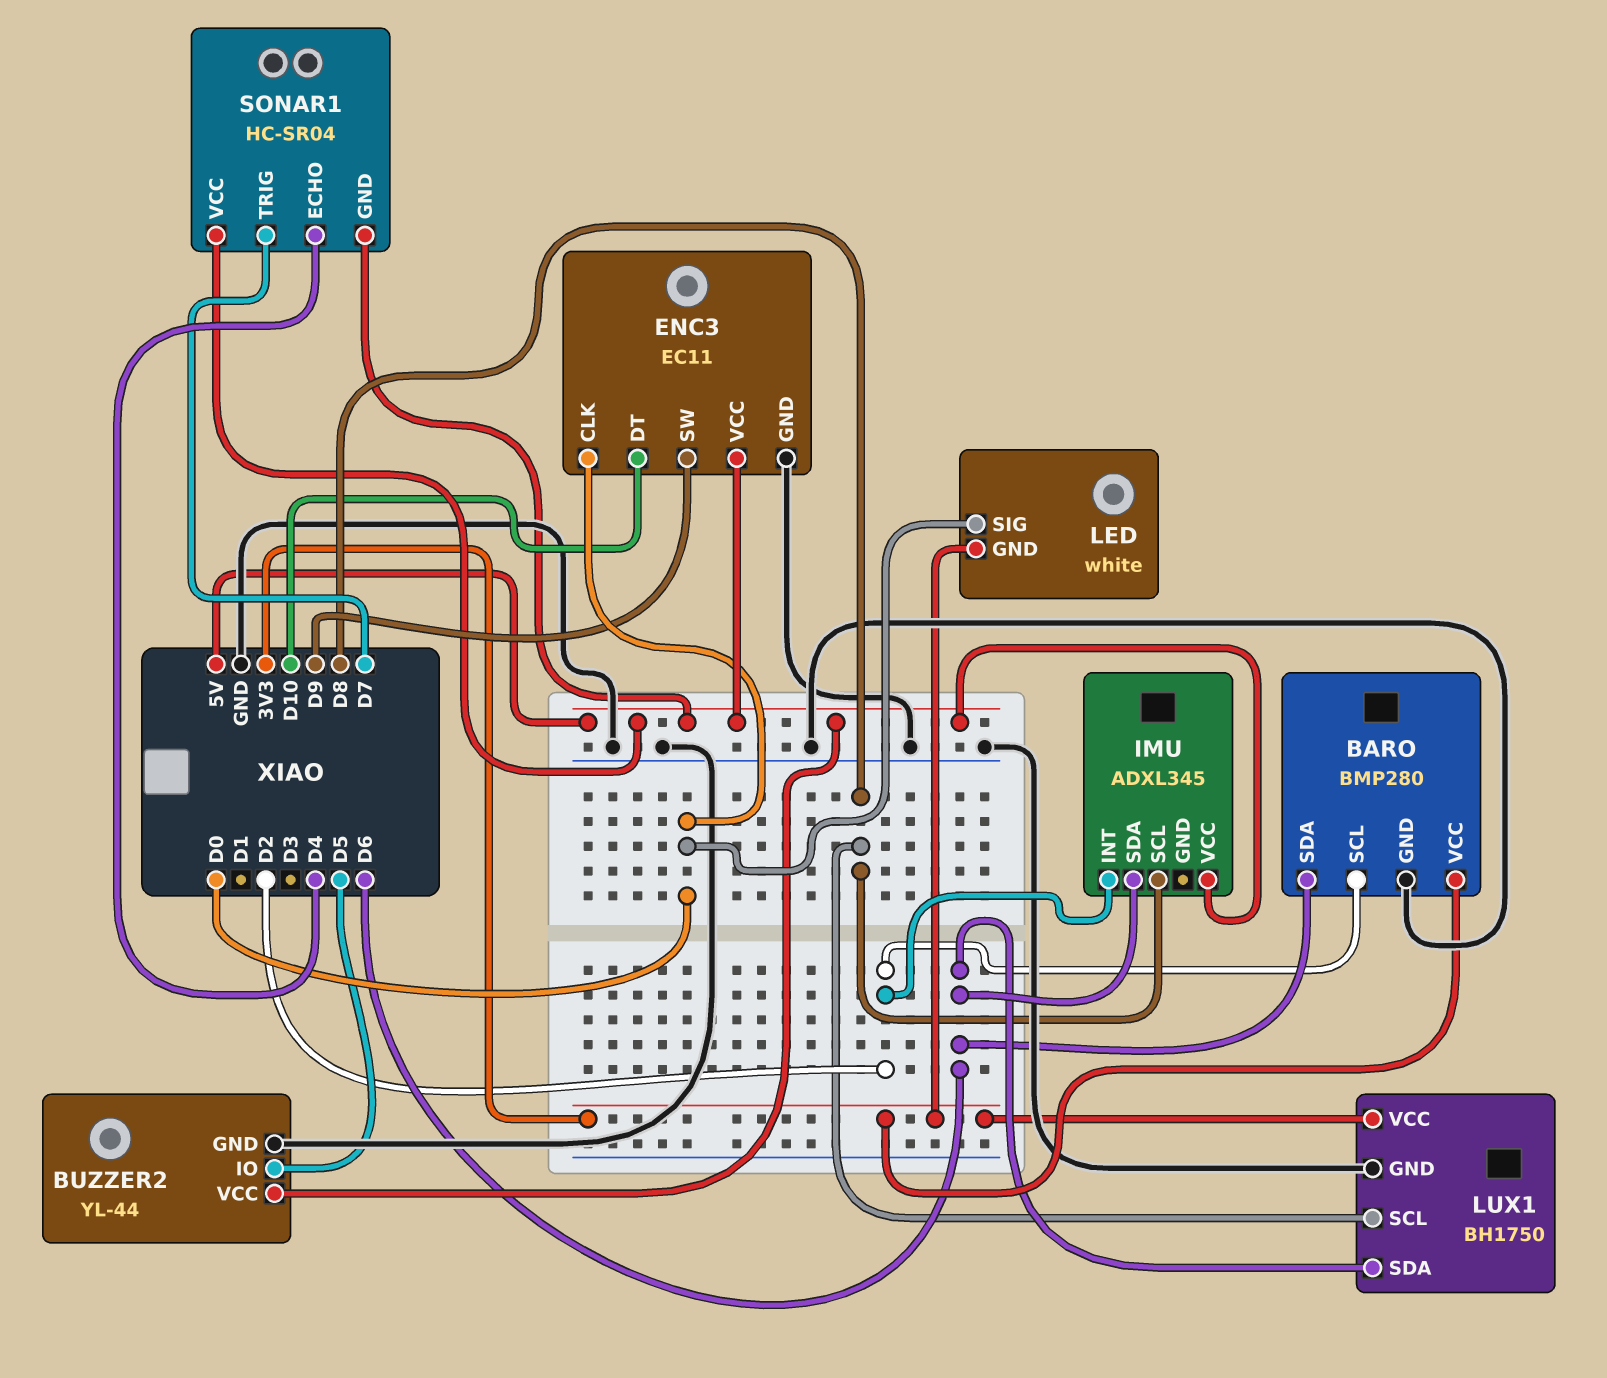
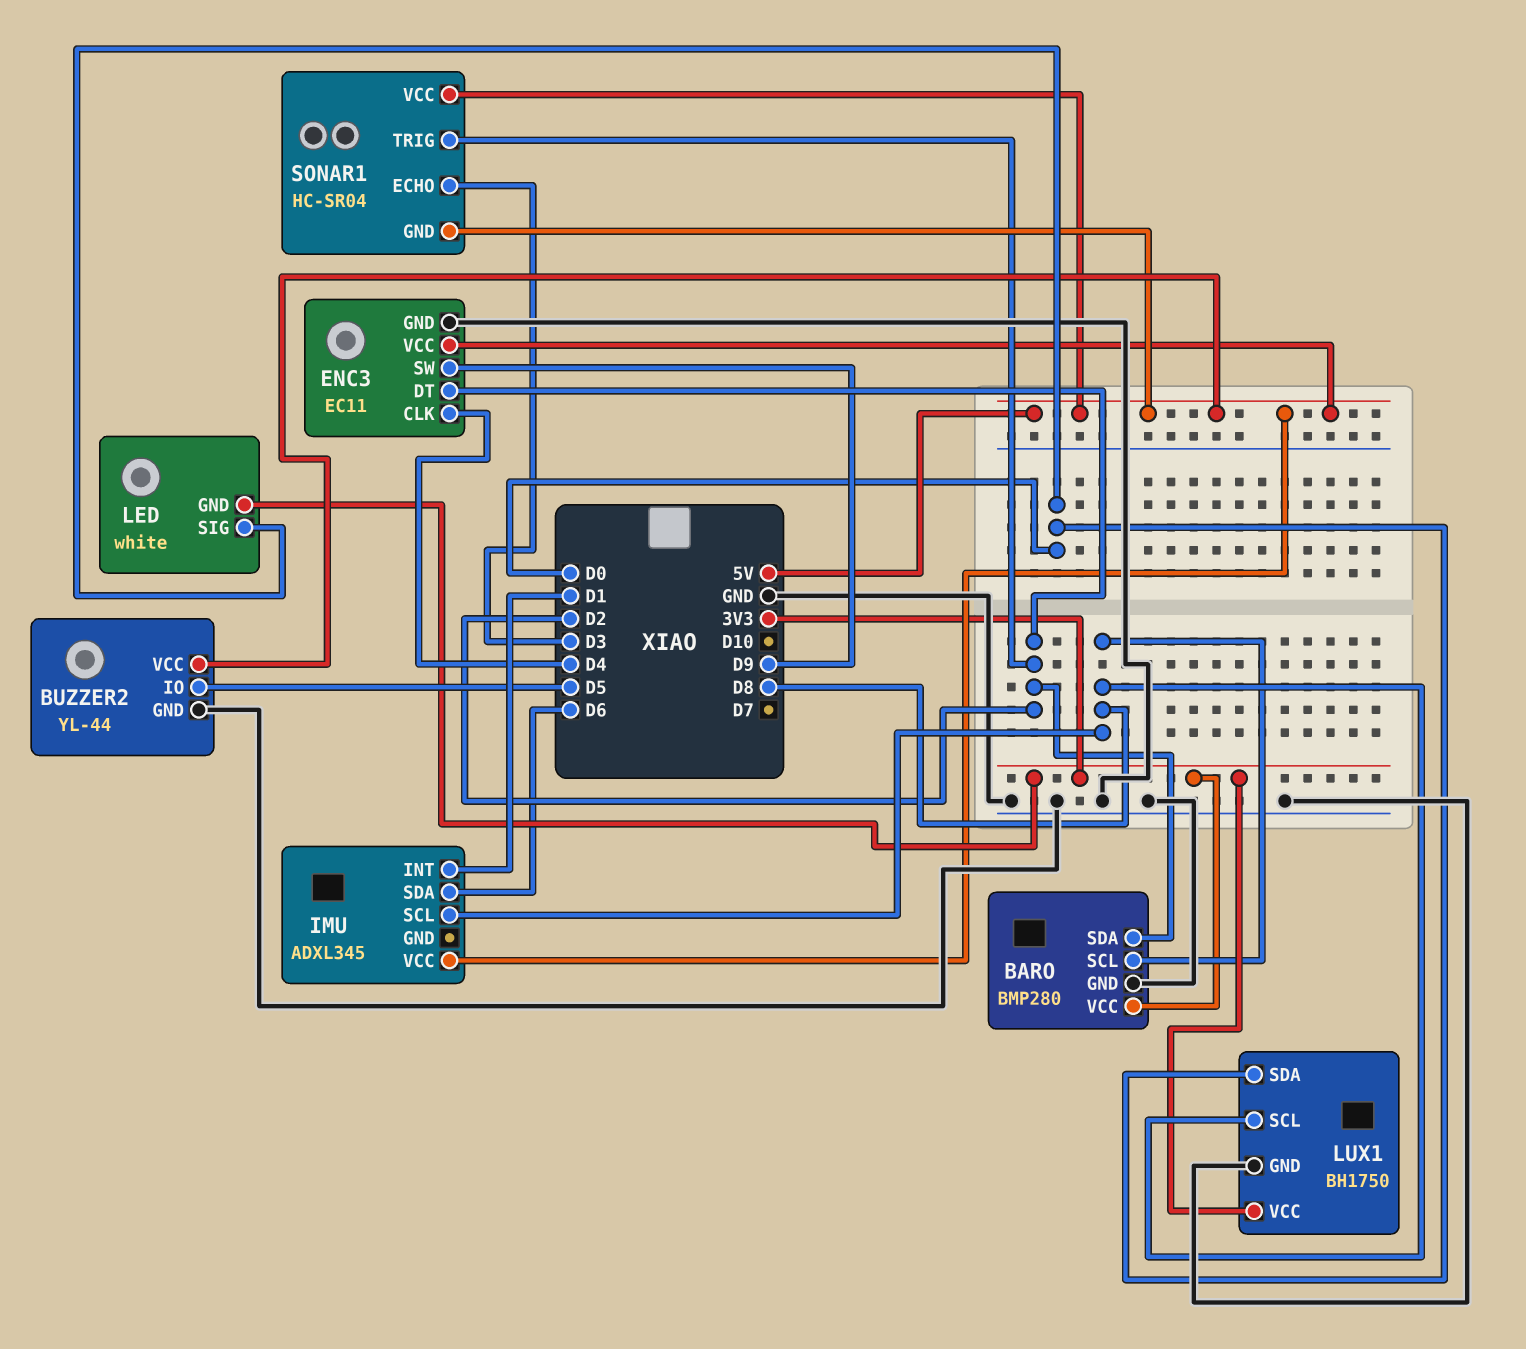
BARO pin SCL: D2 -> D8
BARO pin SDA: D6 -> D2
ENC3 pin CLK: D0 -> D4
ENC3 pin DT: D10 -> D2
IMU pin INT: D2 -> D1
LUX1 pin SDA: D6 -> D0
SONAR1 pin ECHO: D4 -> D3
SONAR1 pin TRIG: D7 -> D2

